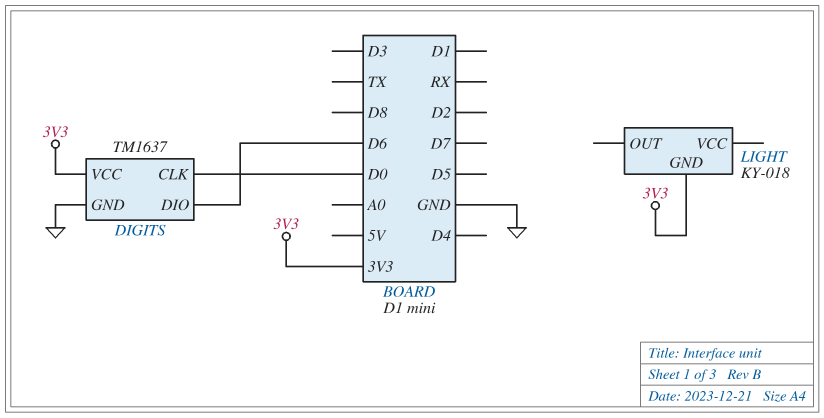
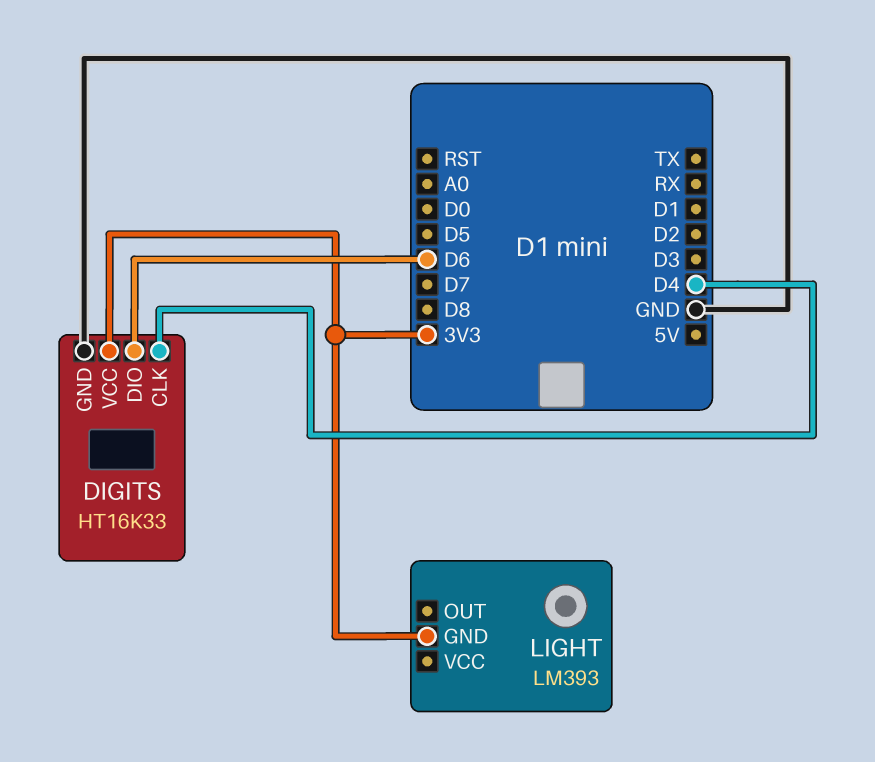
DIGITS: TM1637 -> HT16K33
DIGITS pin CLK: D0 -> D4
LIGHT: KY-018 -> LM393

